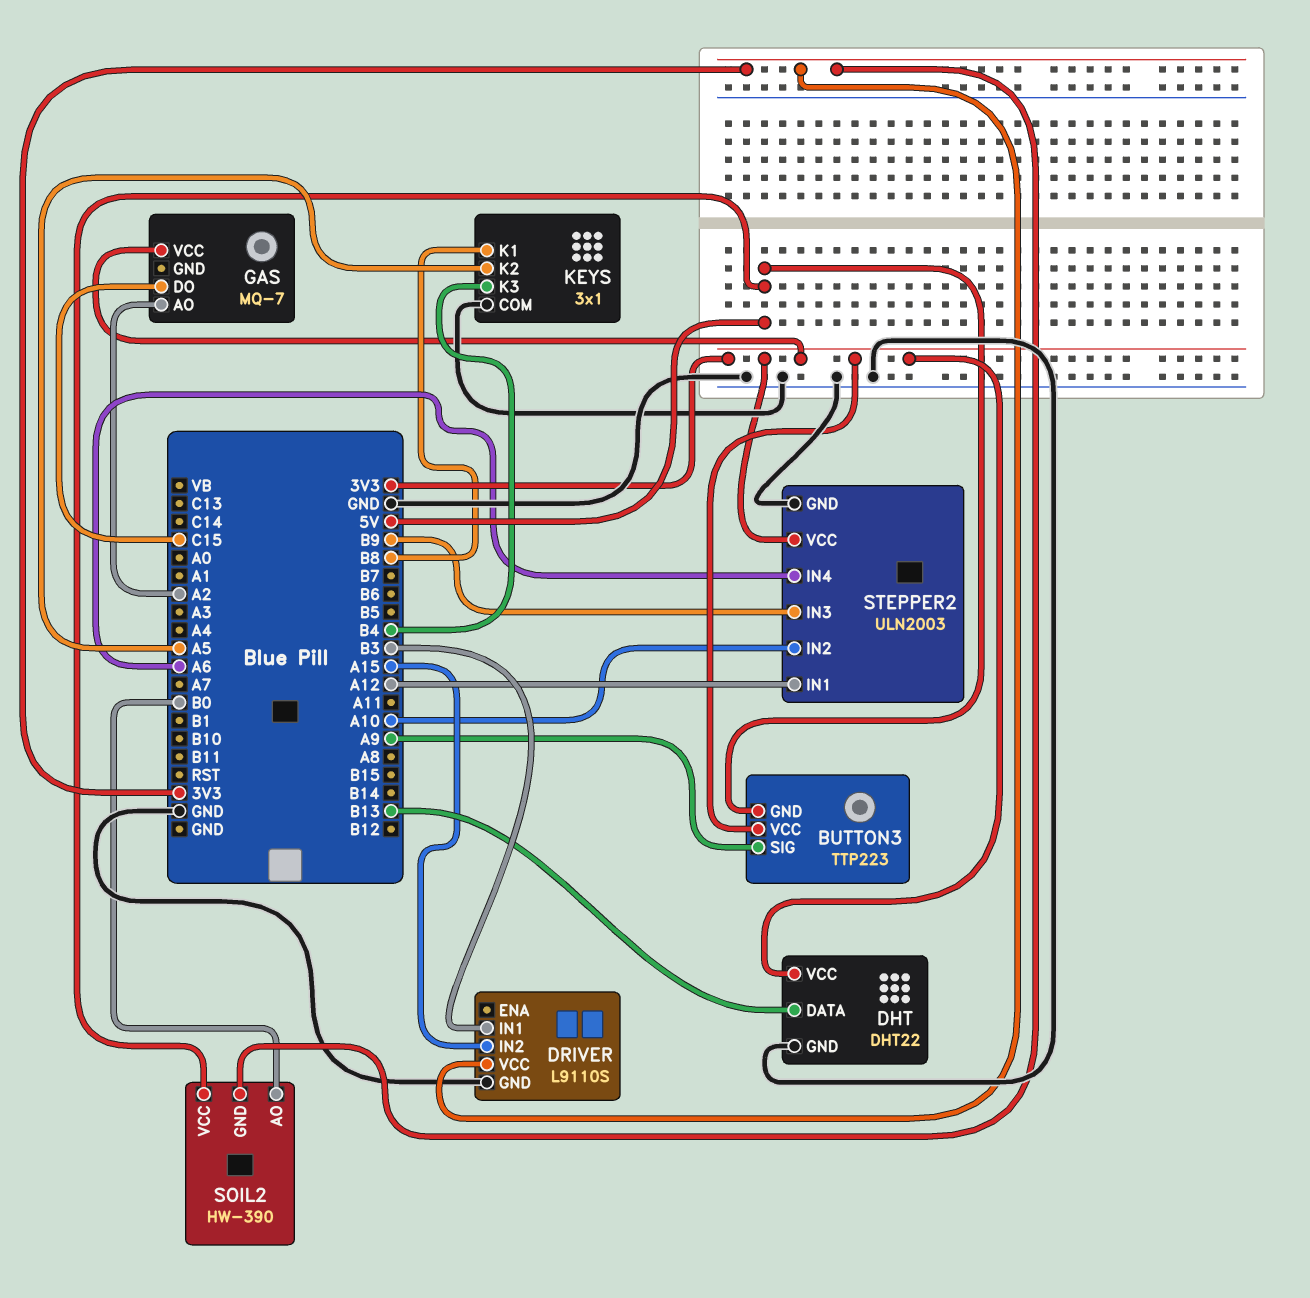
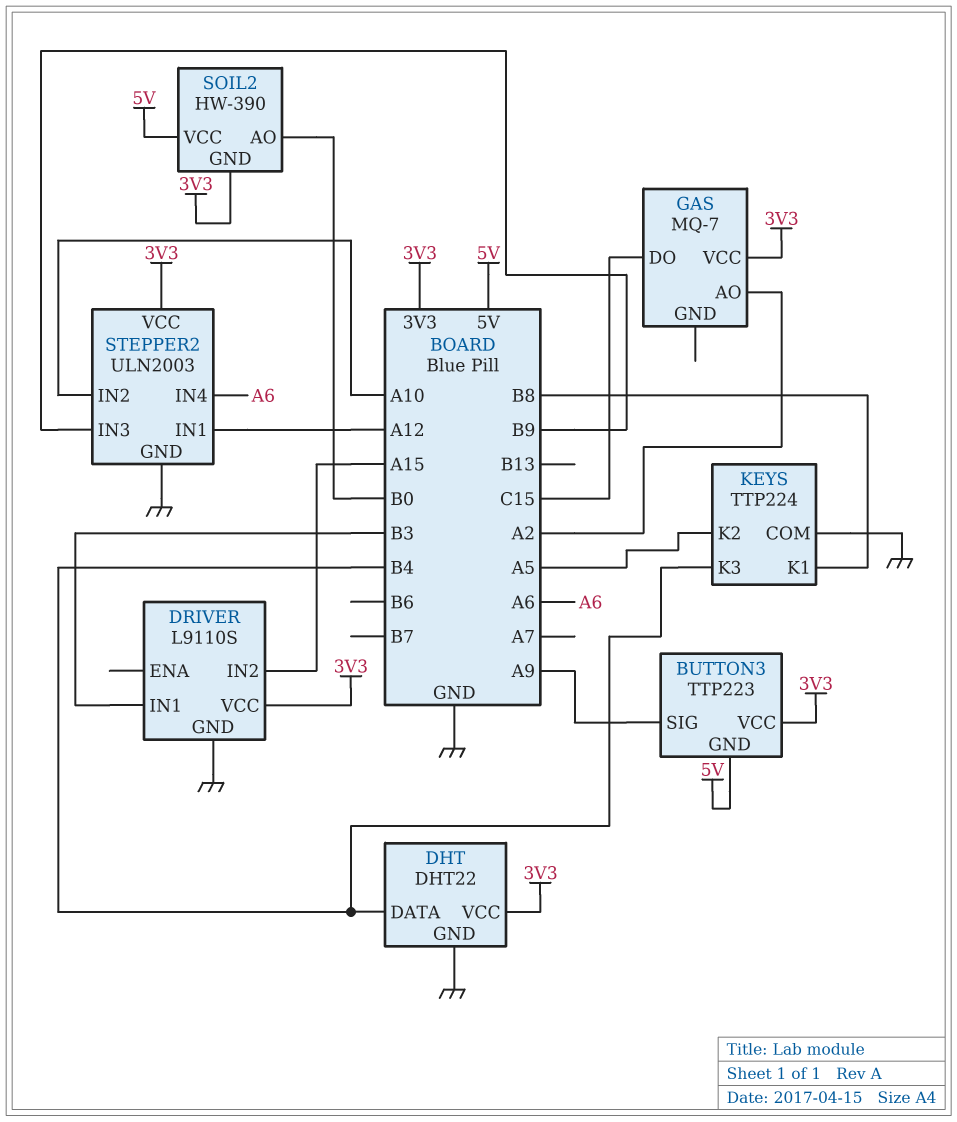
DHT pin DATA: B13 -> B4
KEYS: 3x1 -> TTP224

